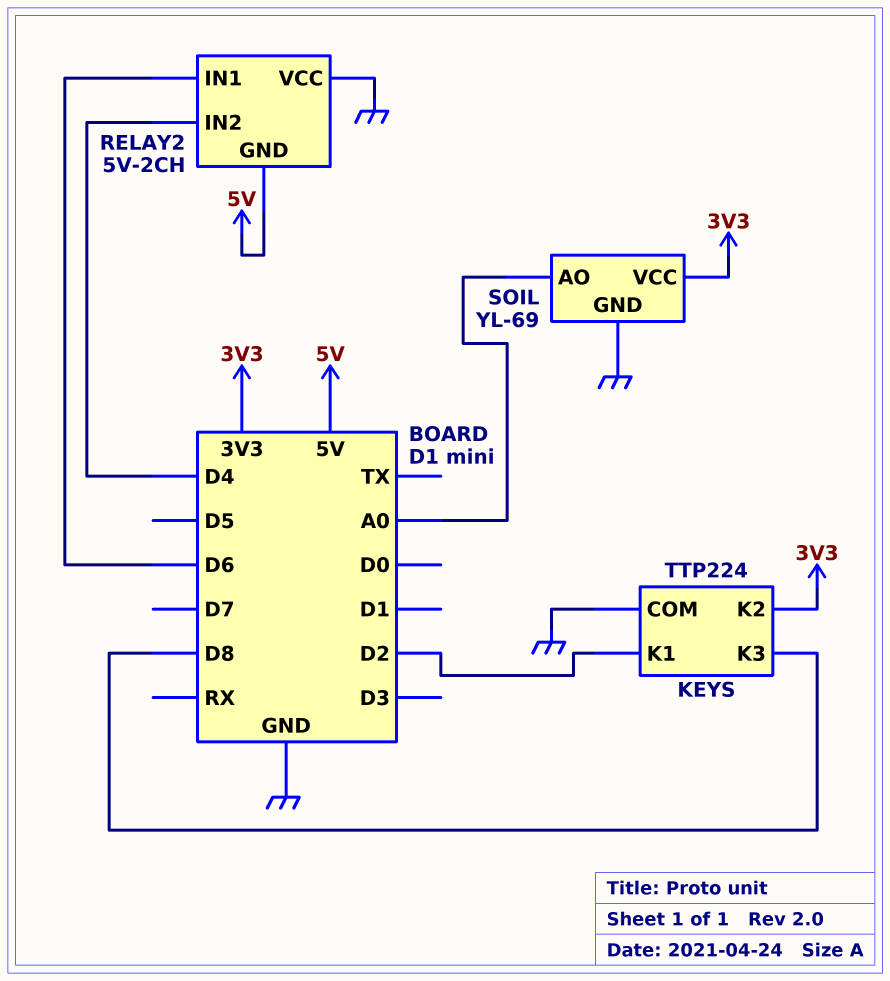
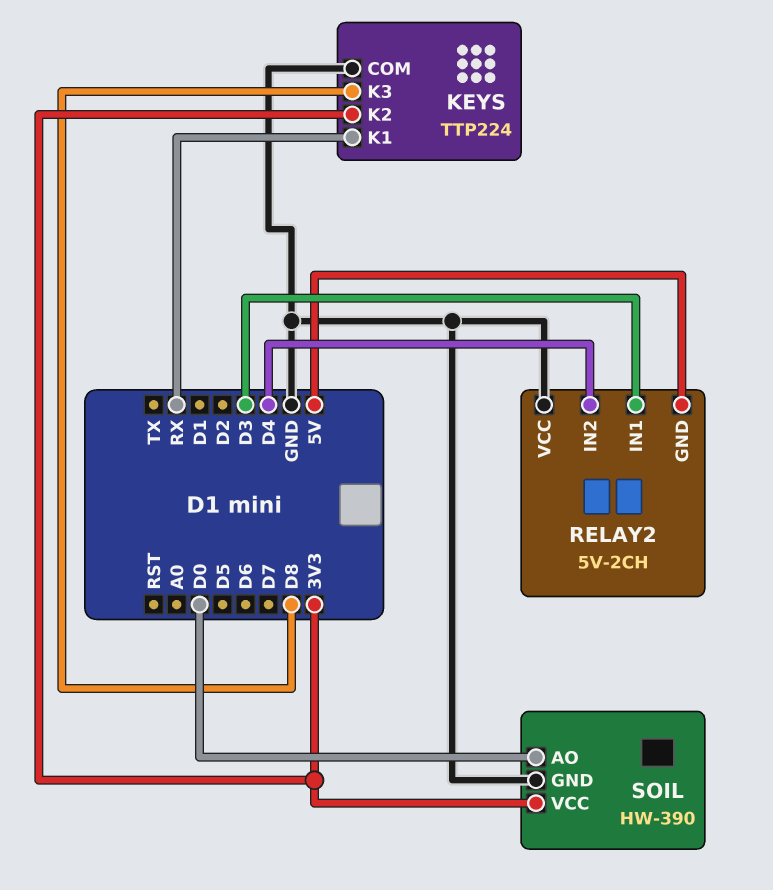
KEYS pin K1: D2 -> RX
RELAY2 pin IN1: D6 -> D3
SOIL: YL-69 -> HW-390
SOIL pin AO: A0 -> D0

